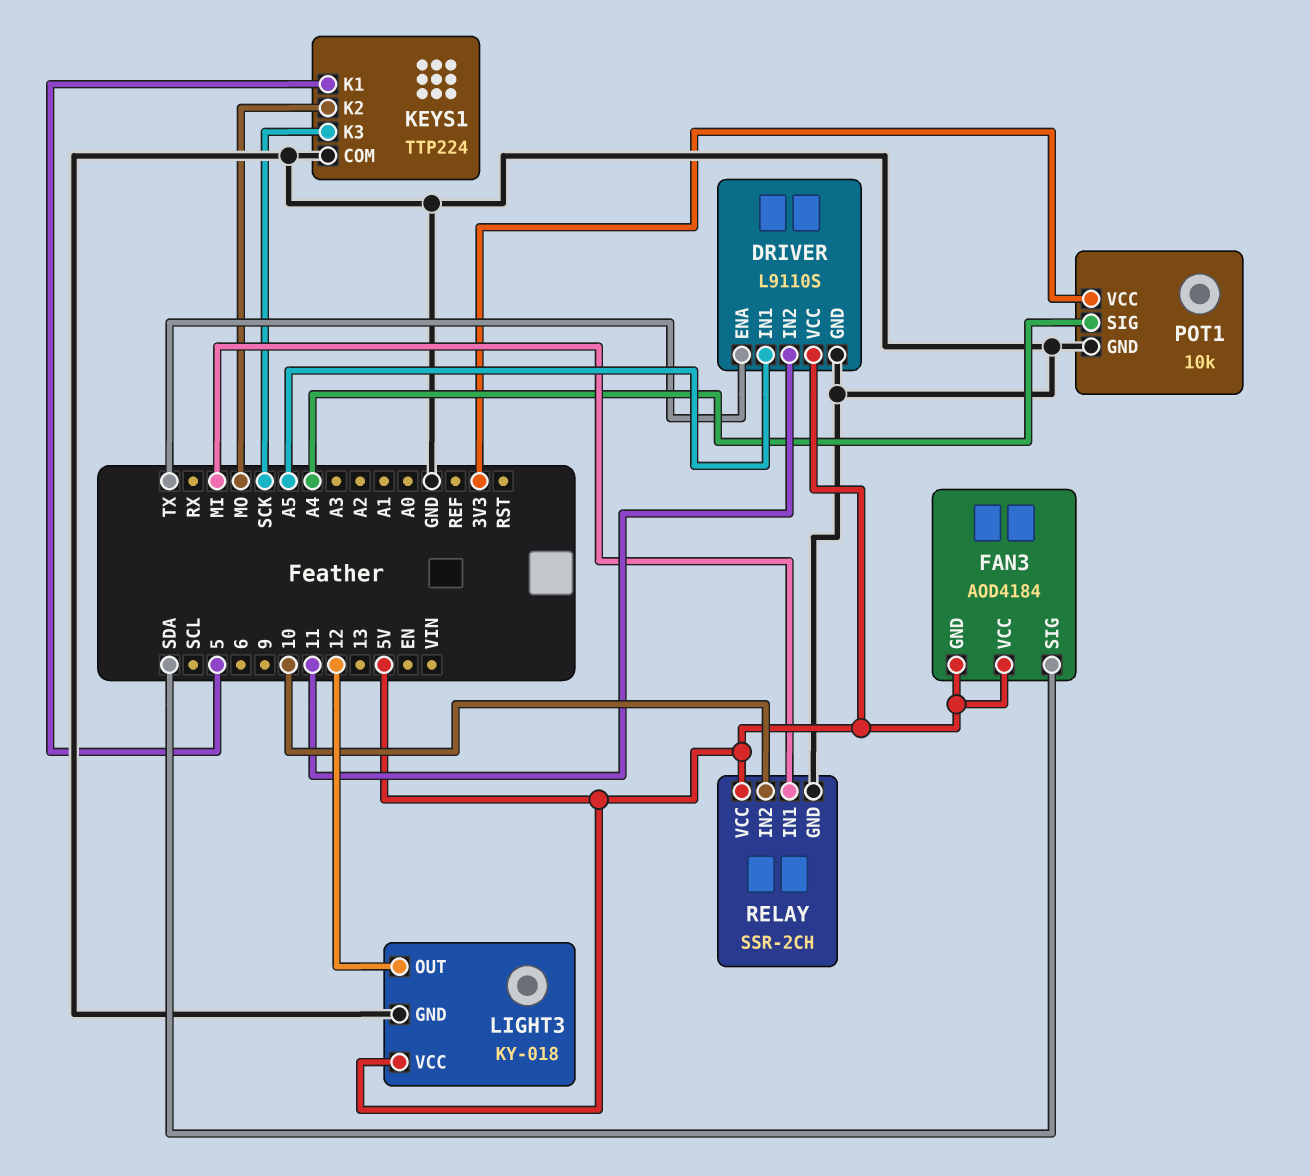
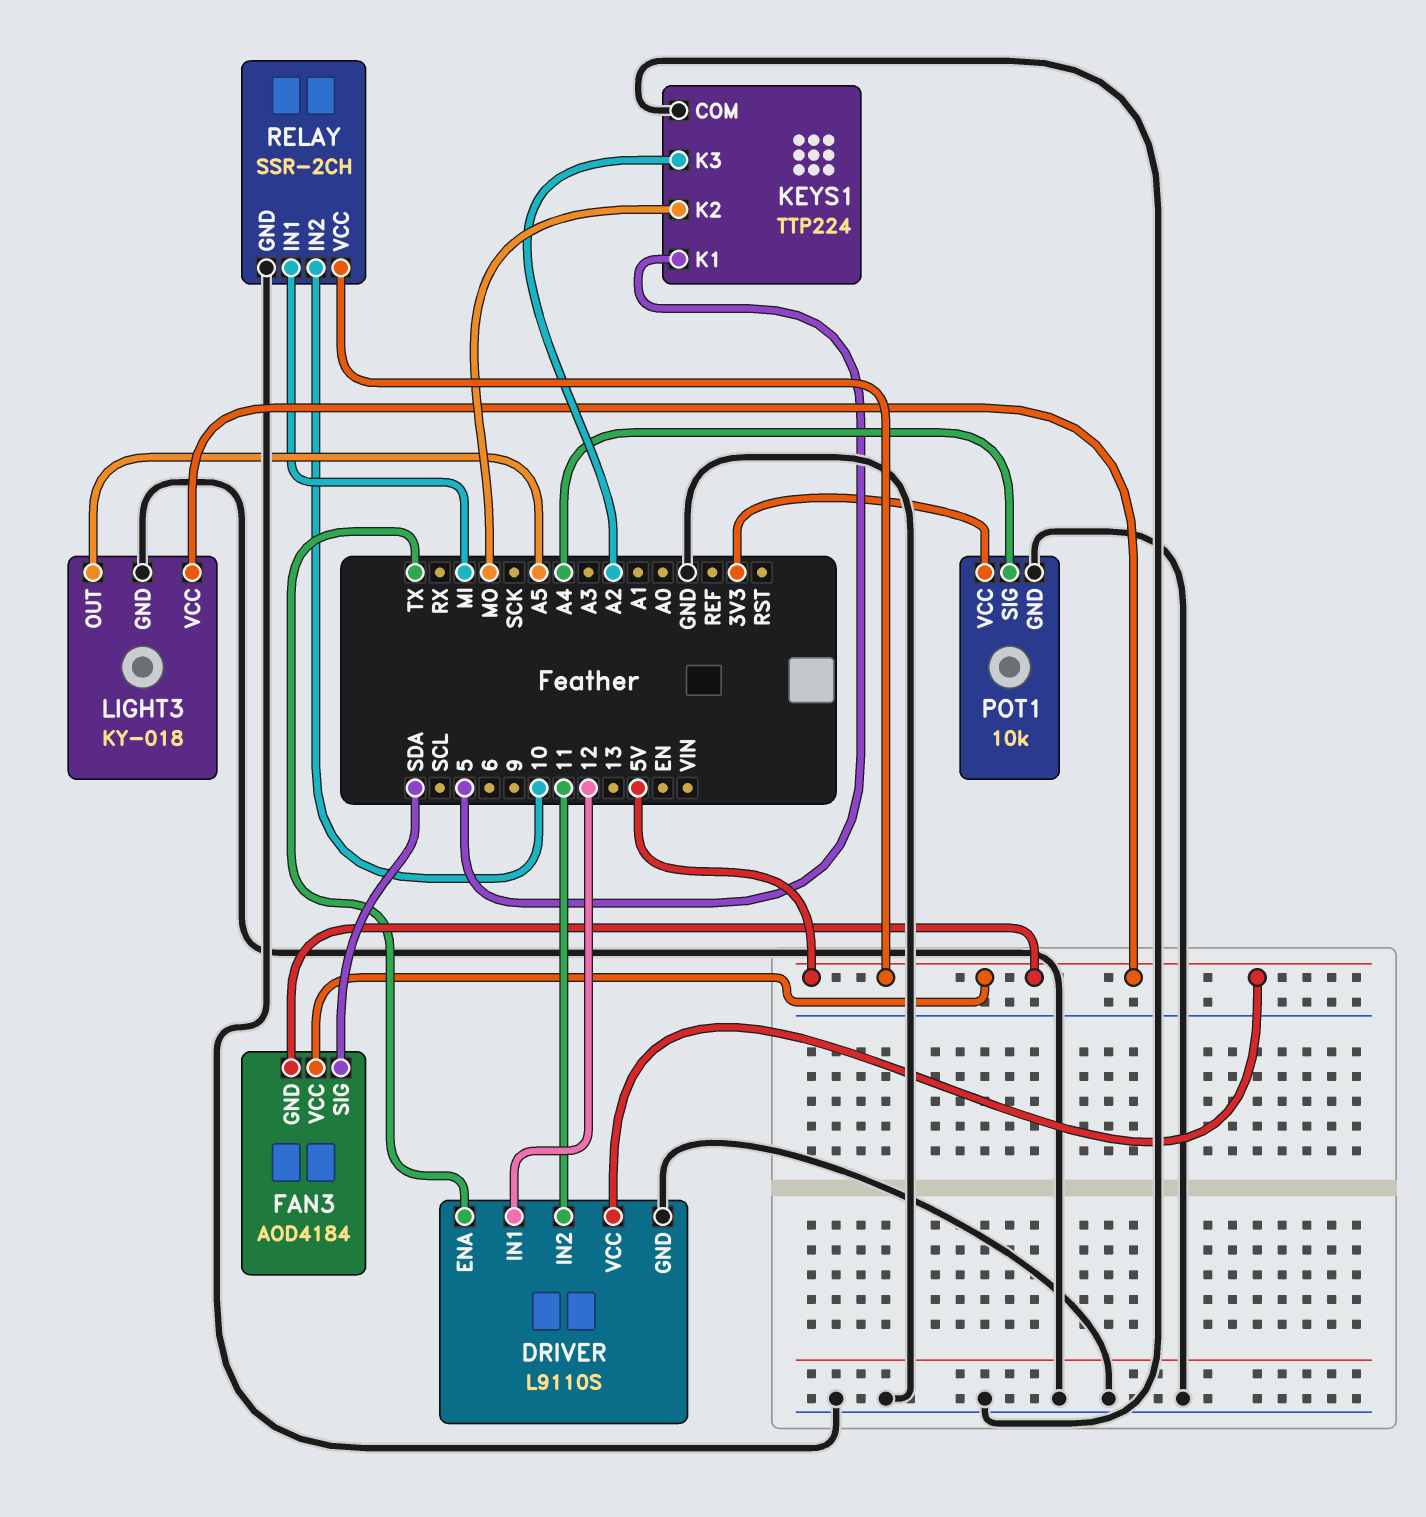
DRIVER pin IN1: A5 -> 12
KEYS1 pin K3: SCK -> A2
LIGHT3 pin OUT: 12 -> A5

